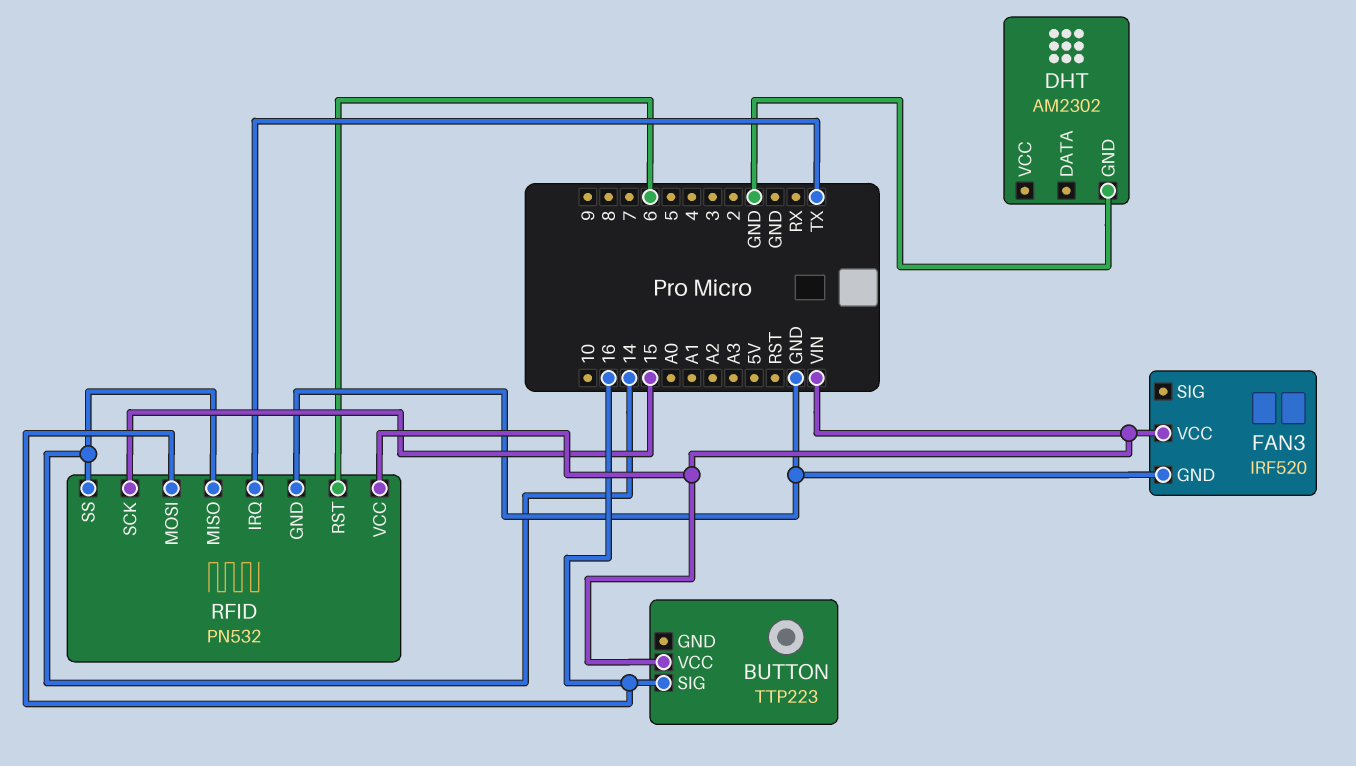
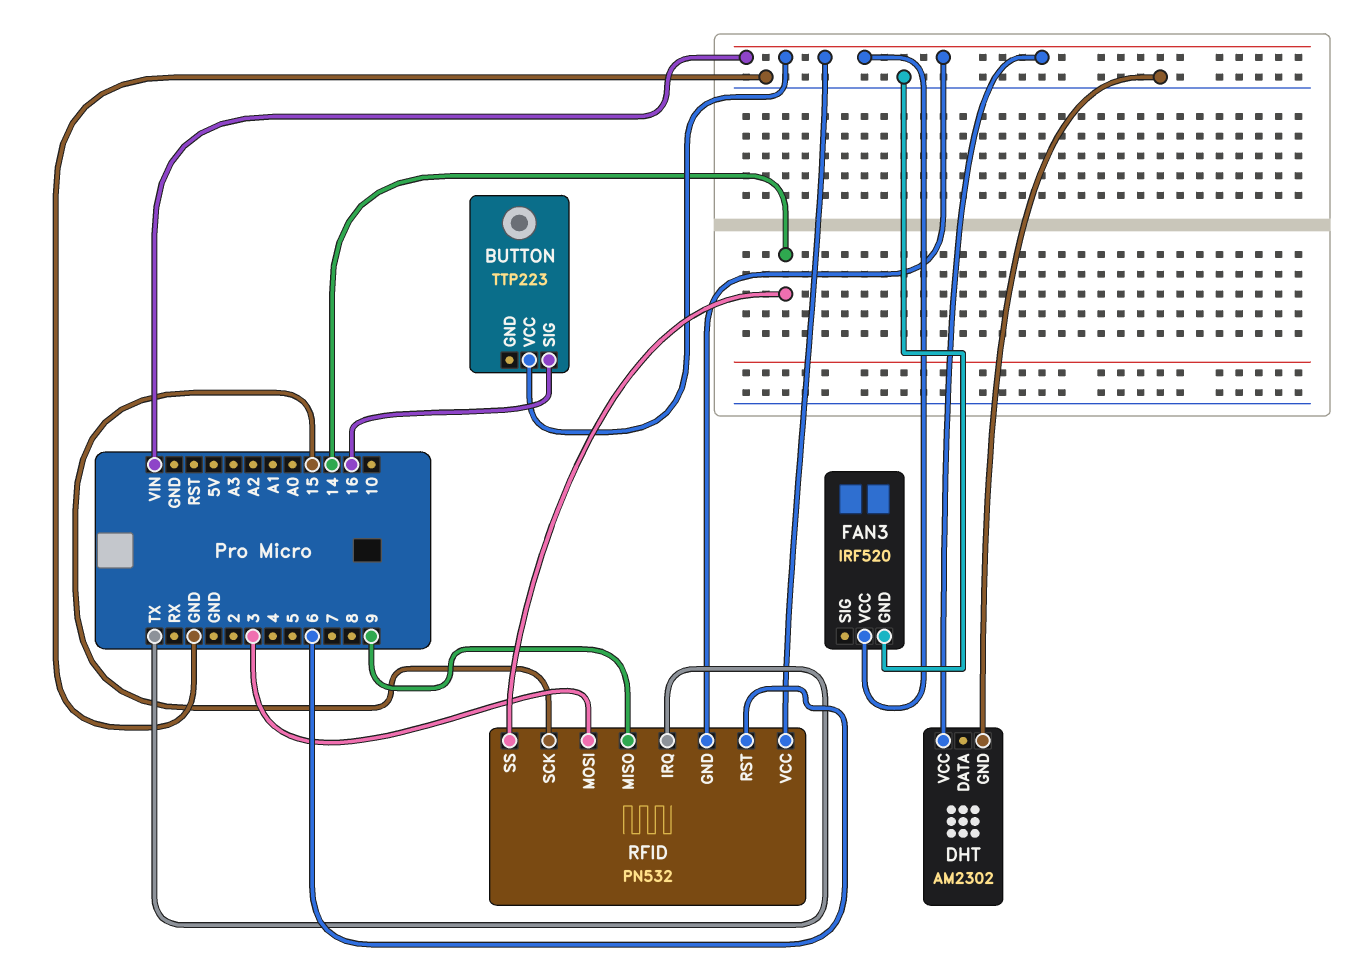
DHT pin VCC: none -> VIN
RFID pin GND: GND -> VIN
RFID pin MISO: 14 -> 9
RFID pin MOSI: 16 -> 3

